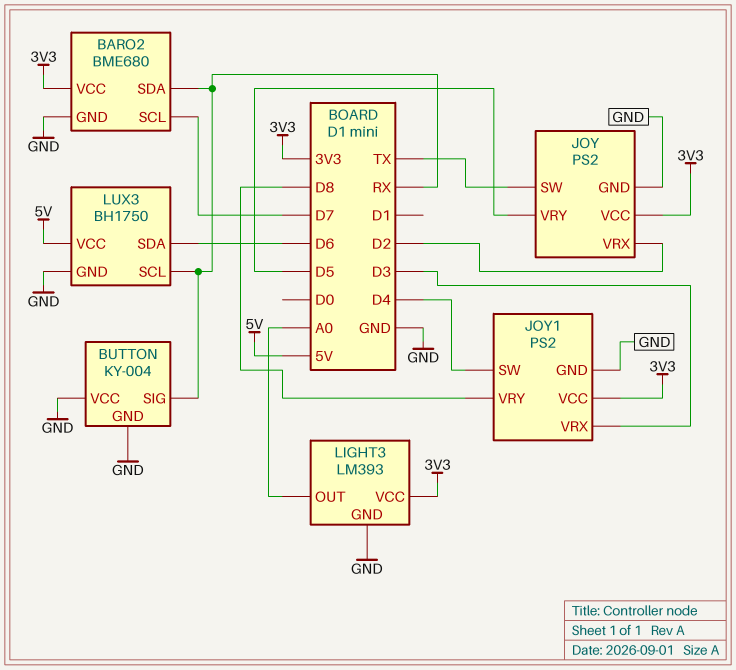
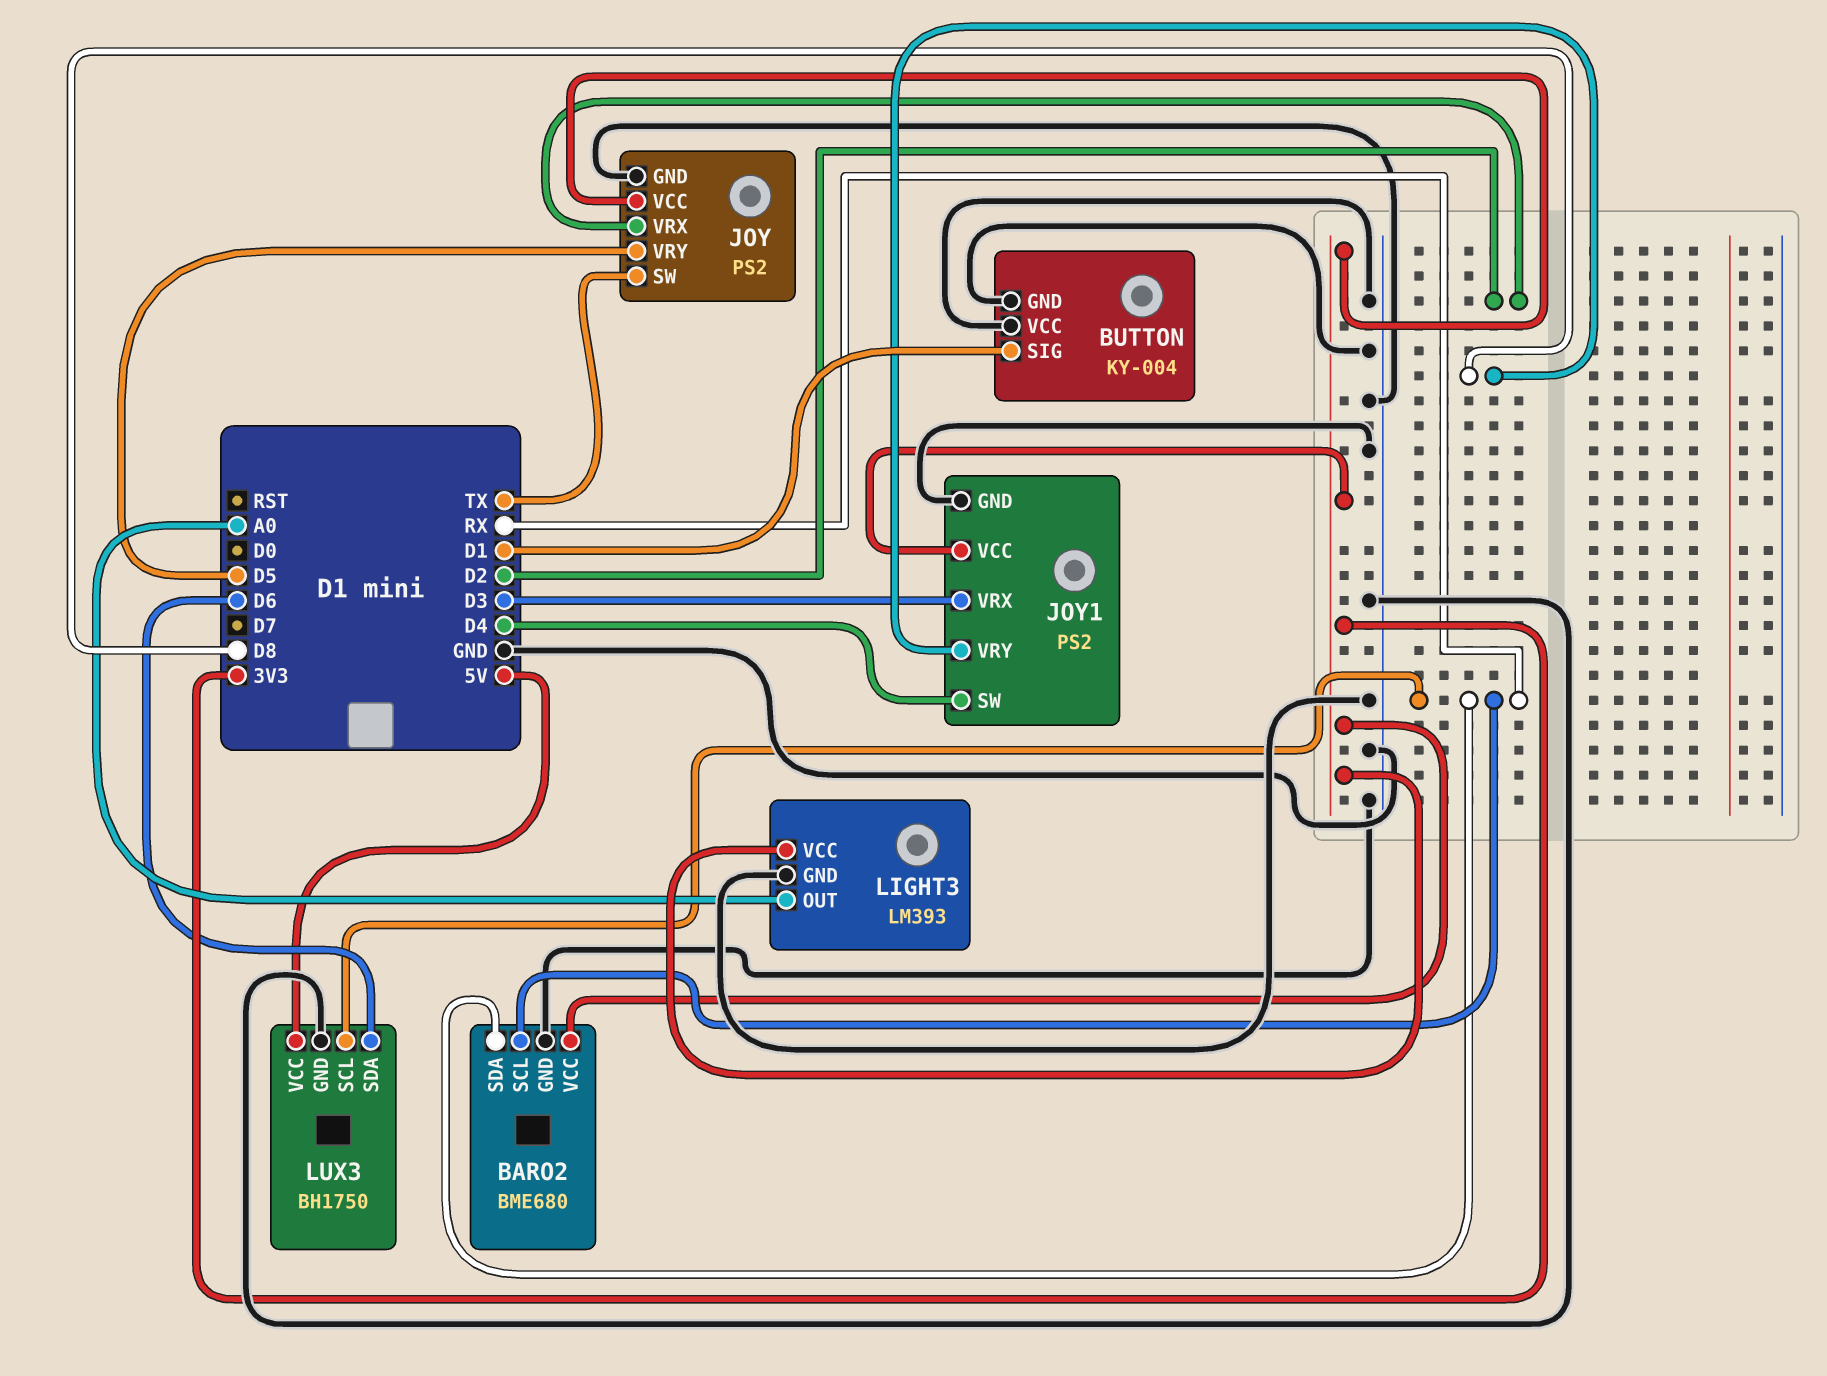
BARO2 pin SCL: D7 -> RX
BUTTON pin SIG: RX -> D1

